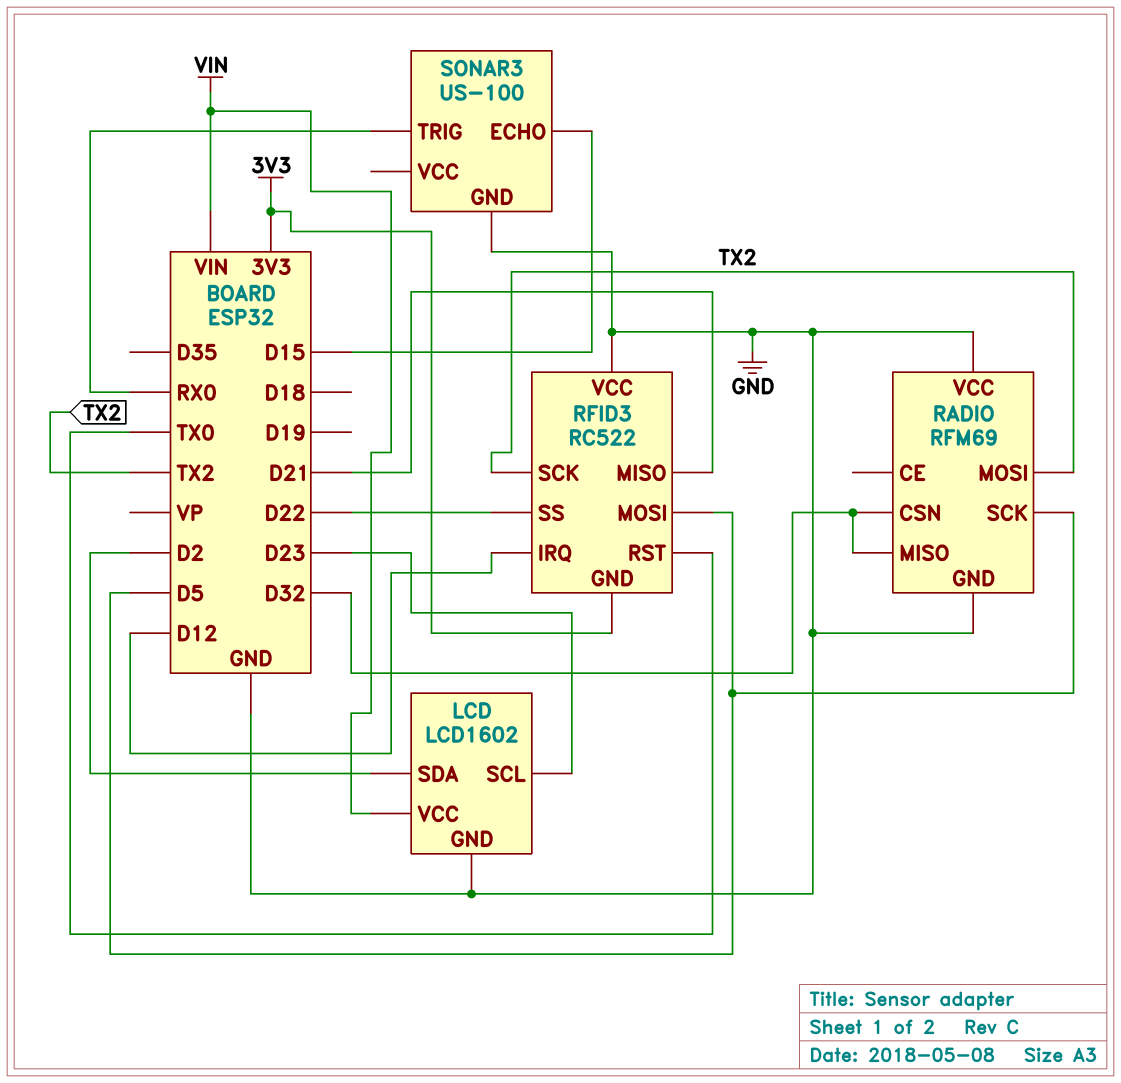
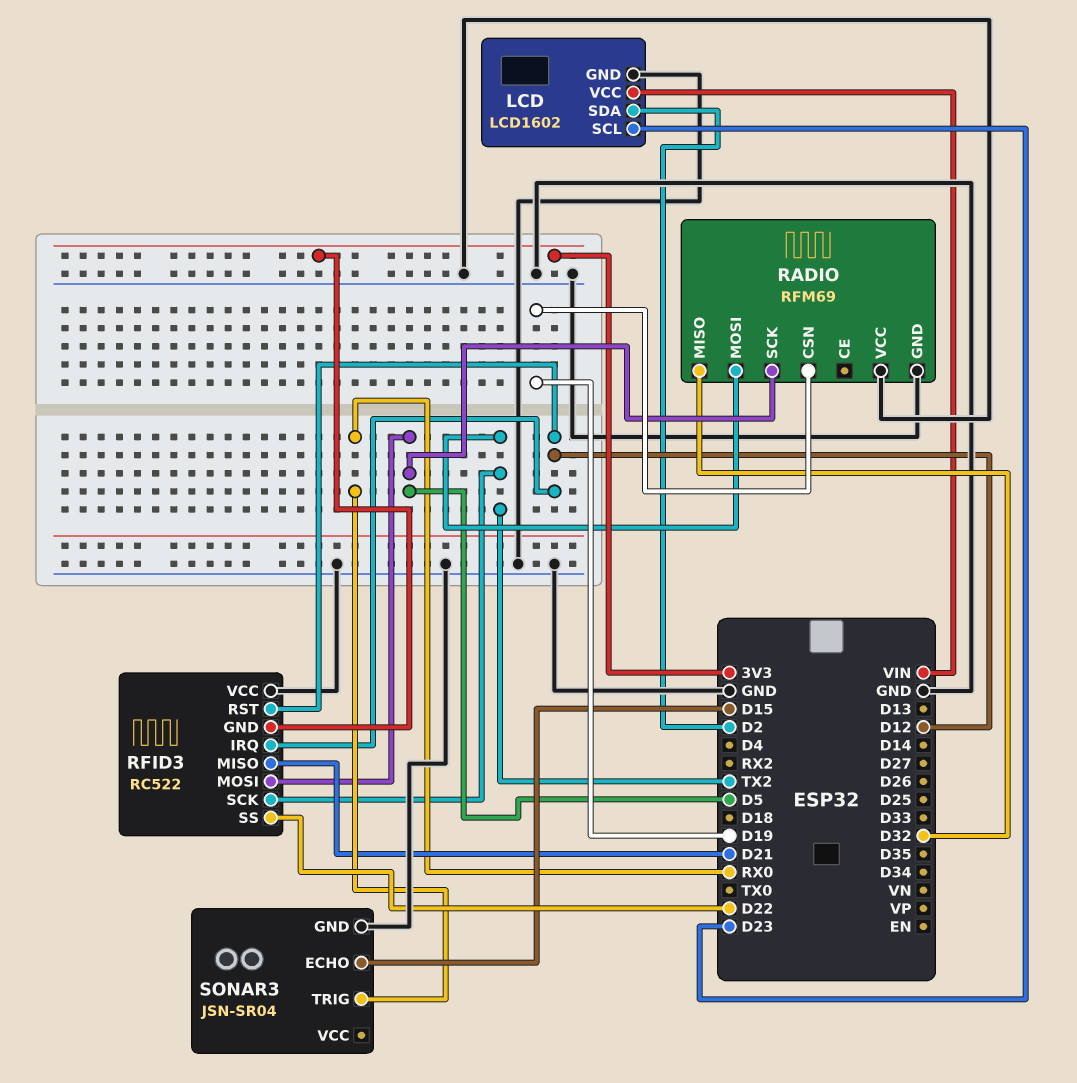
RADIO pin CSN: D32 -> D19
RFID3 pin RST: TX0 -> D12
SONAR3: US-100 -> JSN-SR04

